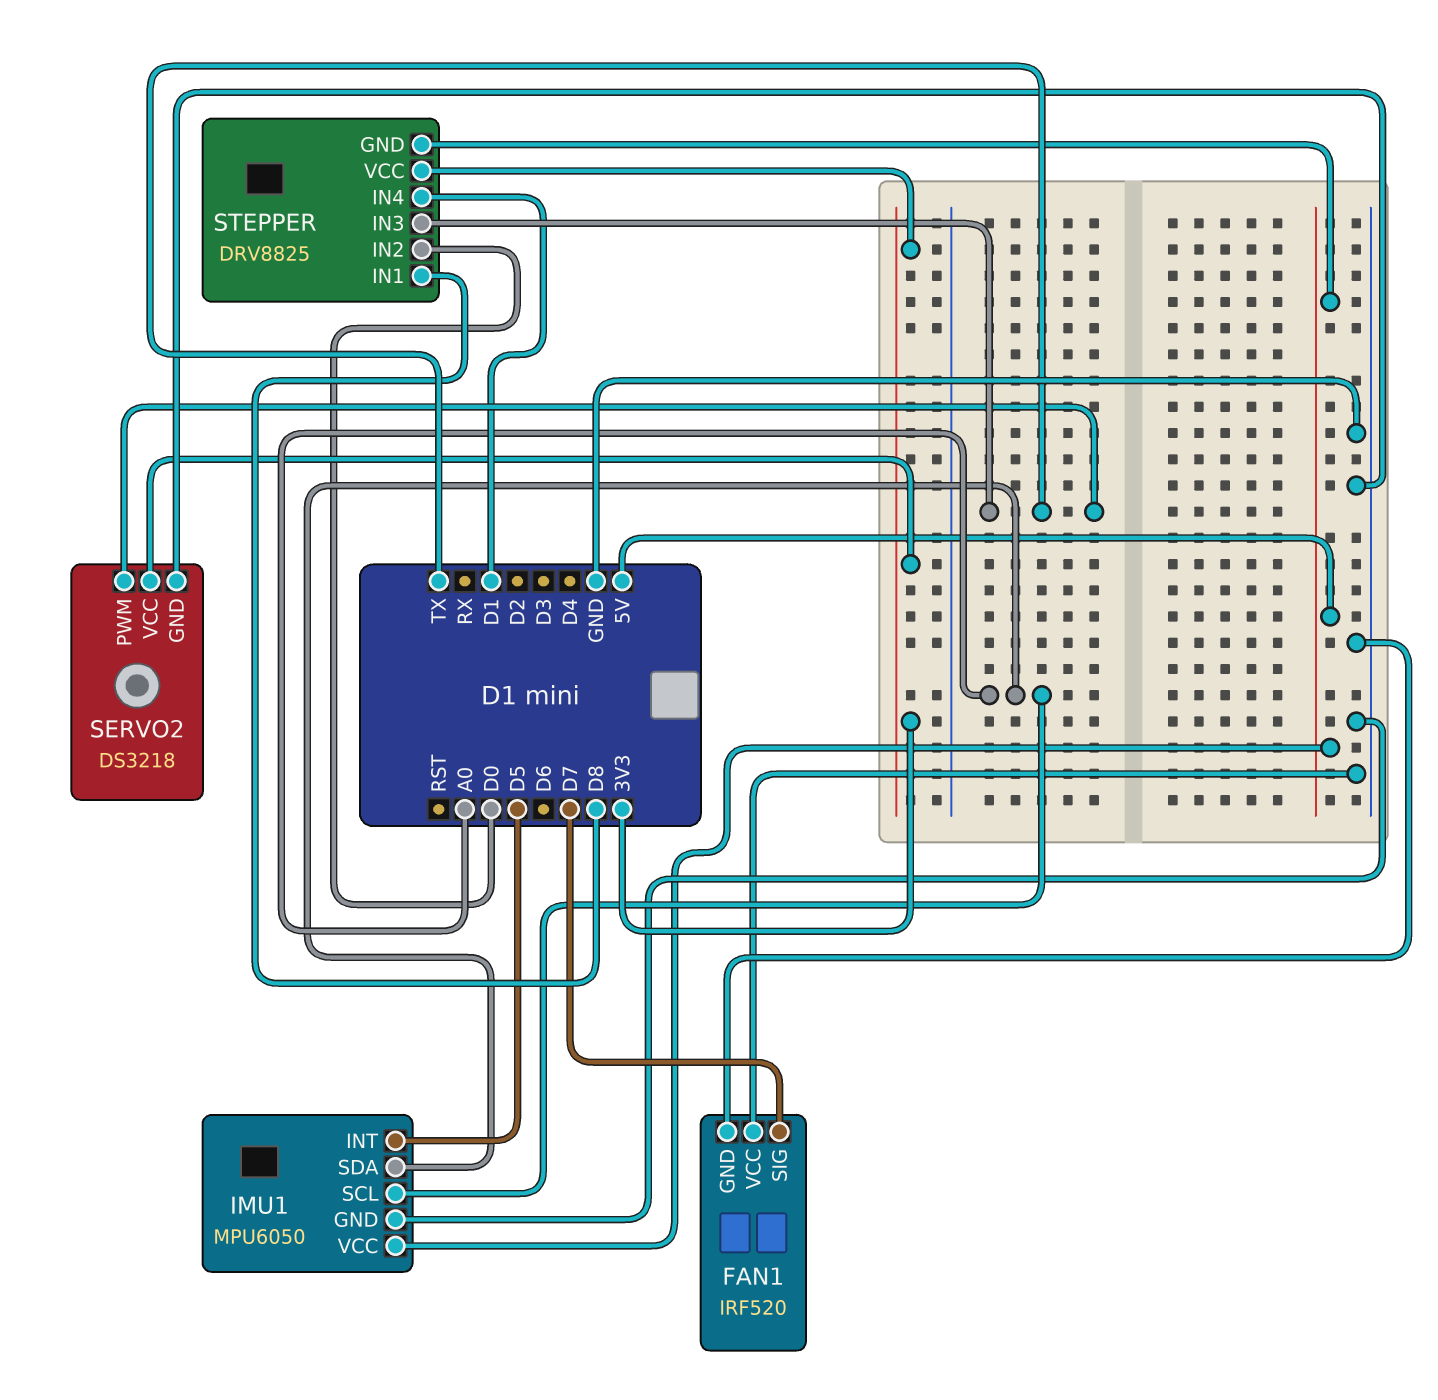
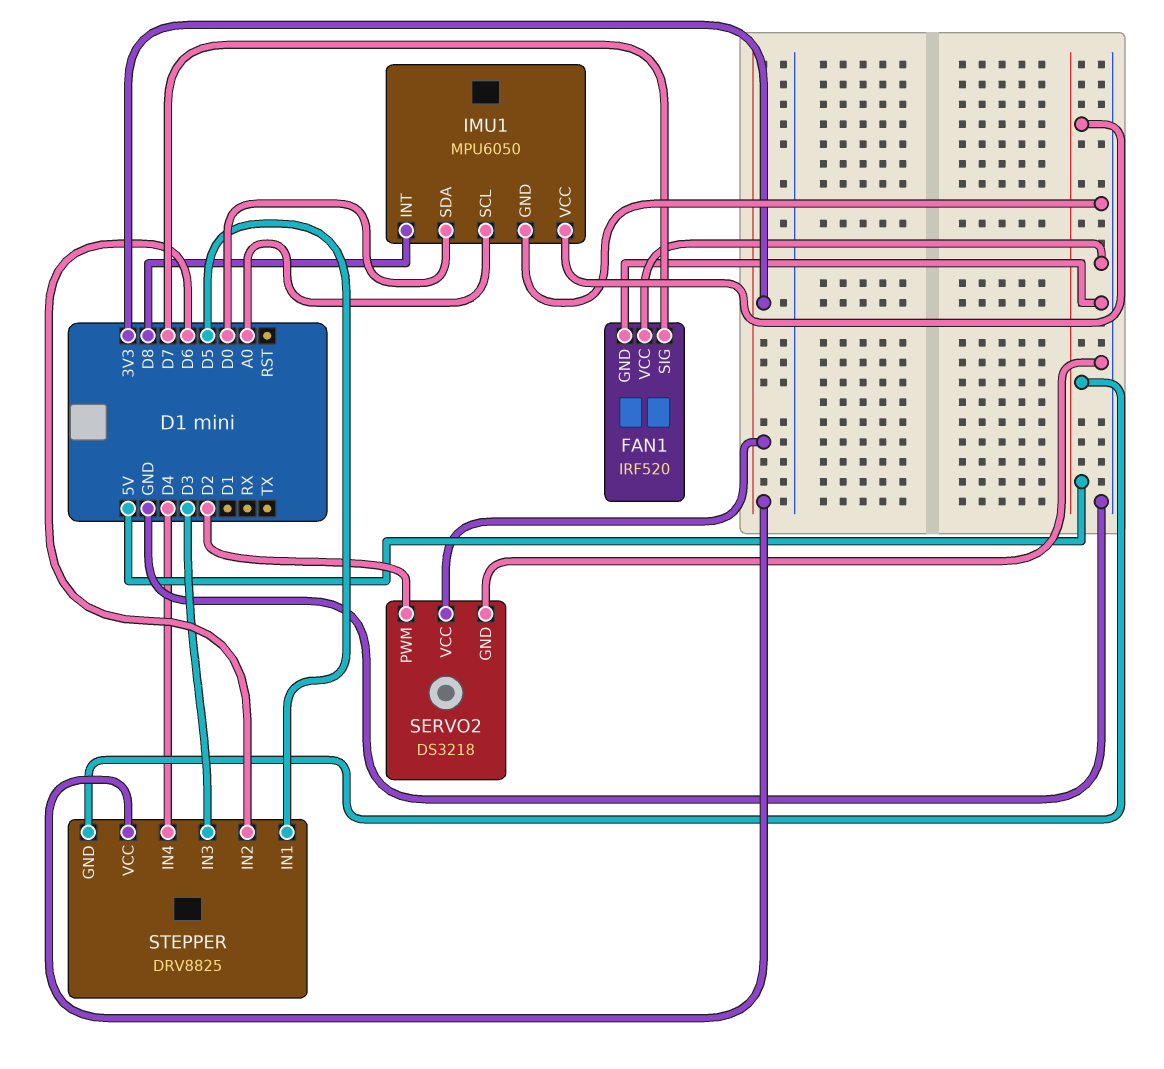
IMU1 pin INT: D5 -> D8
IMU1 pin SDA: A0 -> D0
SERVO2 pin PWM: TX -> D2
STEPPER pin IN1: D8 -> D5
STEPPER pin IN2: D0 -> D6
STEPPER pin IN3: TX -> D3
STEPPER pin IN4: D1 -> D4

